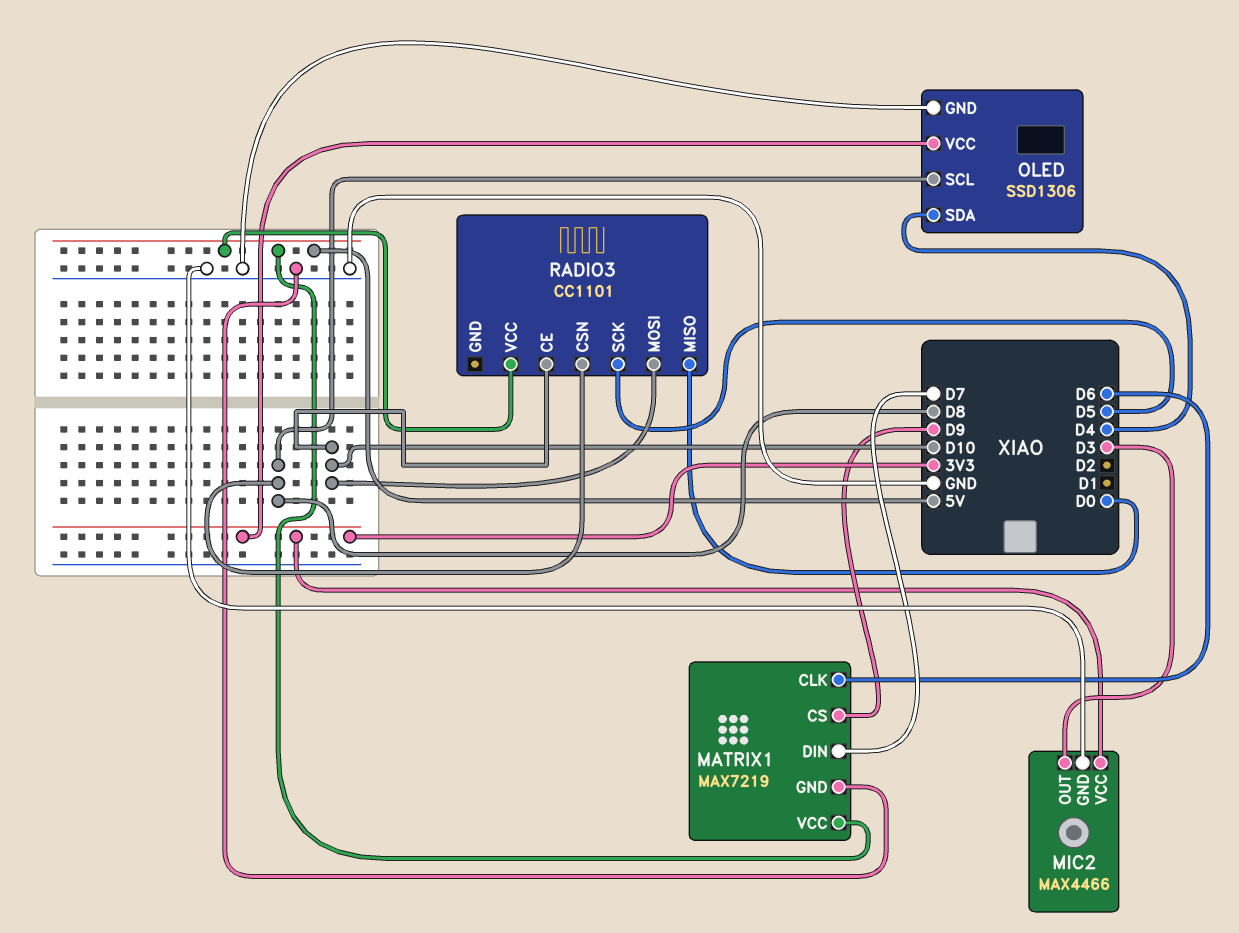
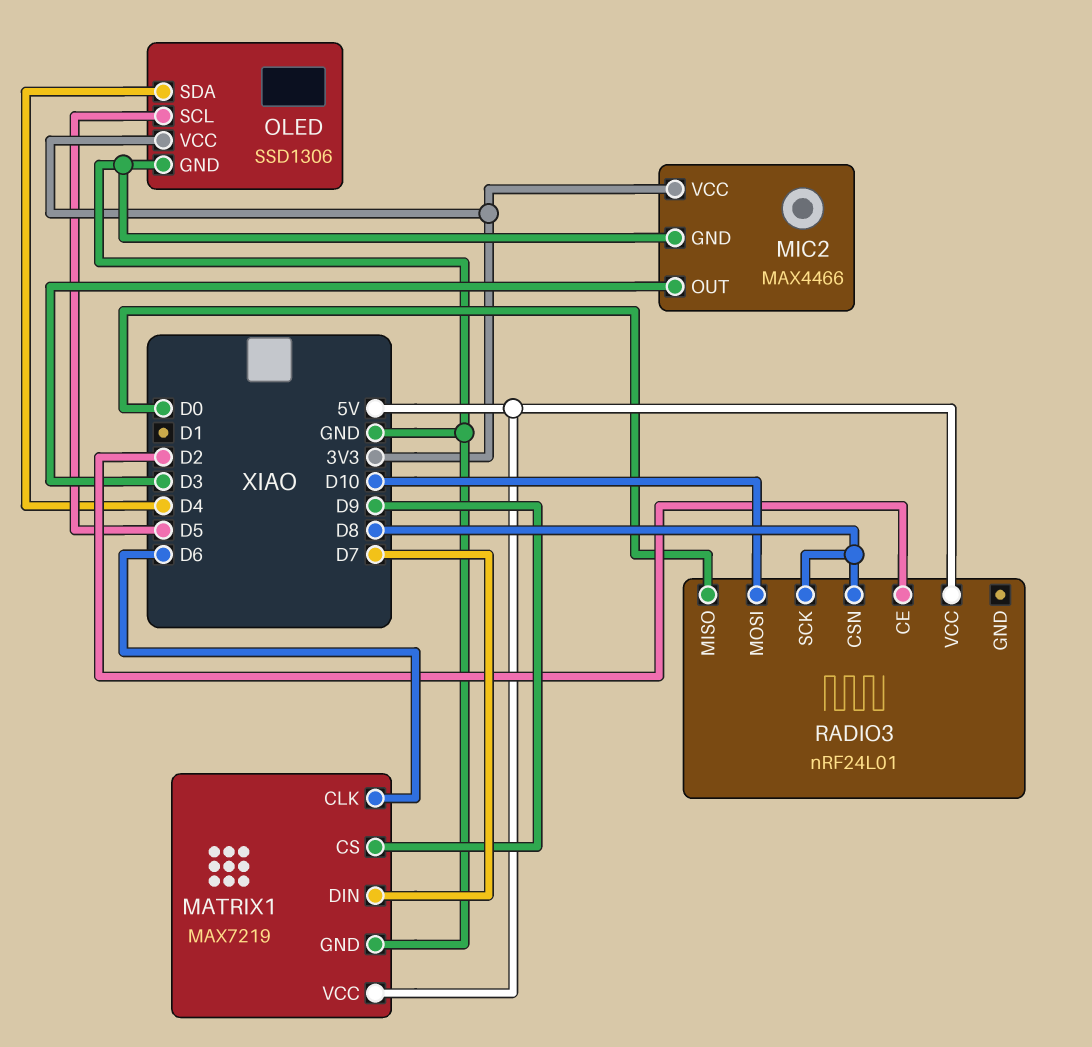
OLED pin SCL: D8 -> D5
RADIO3: CC1101 -> nRF24L01
RADIO3 pin CE: D10 -> D2
RADIO3 pin SCK: D5 -> D8

